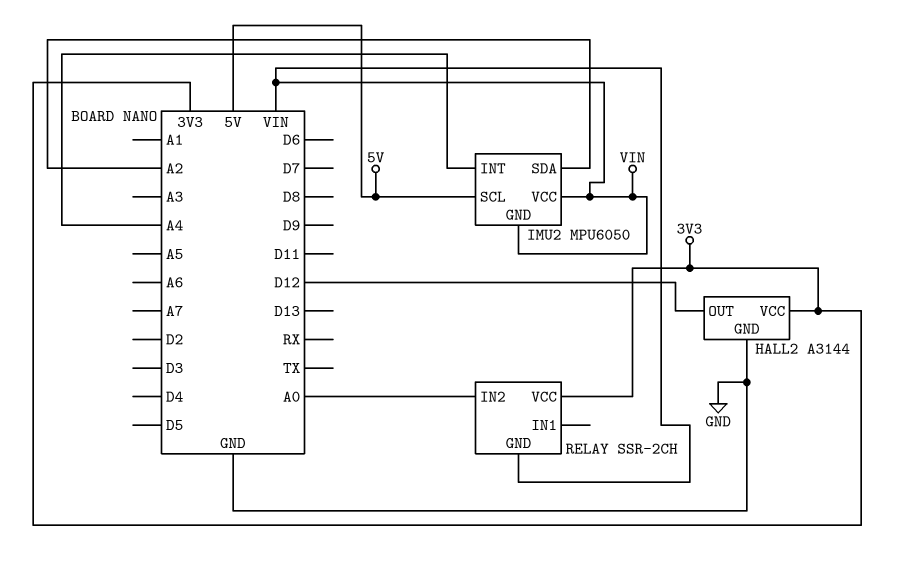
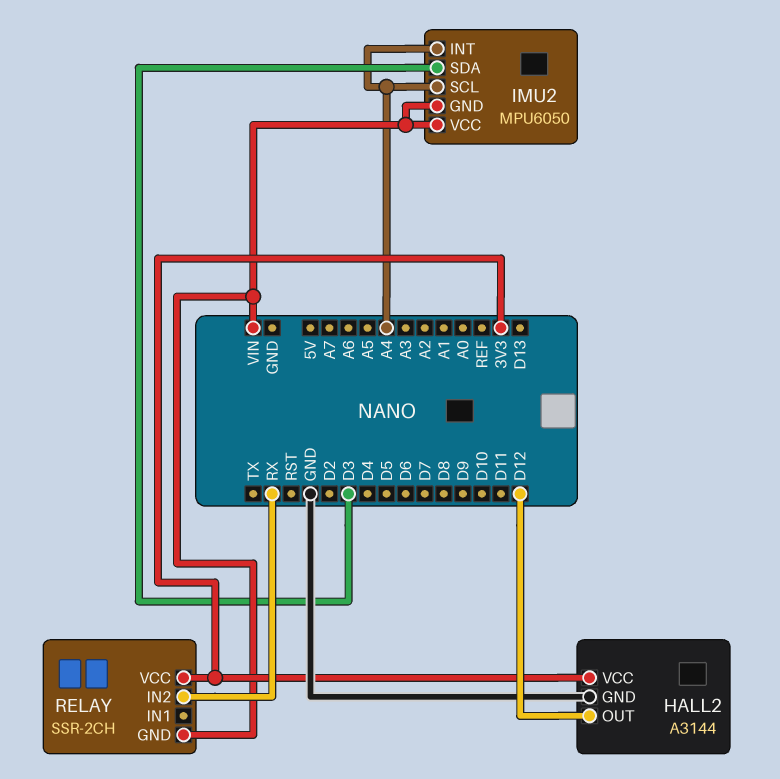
IMU2 pin SCL: 5V -> A4
IMU2 pin SDA: A2 -> D3
RELAY pin IN2: A0 -> RX

